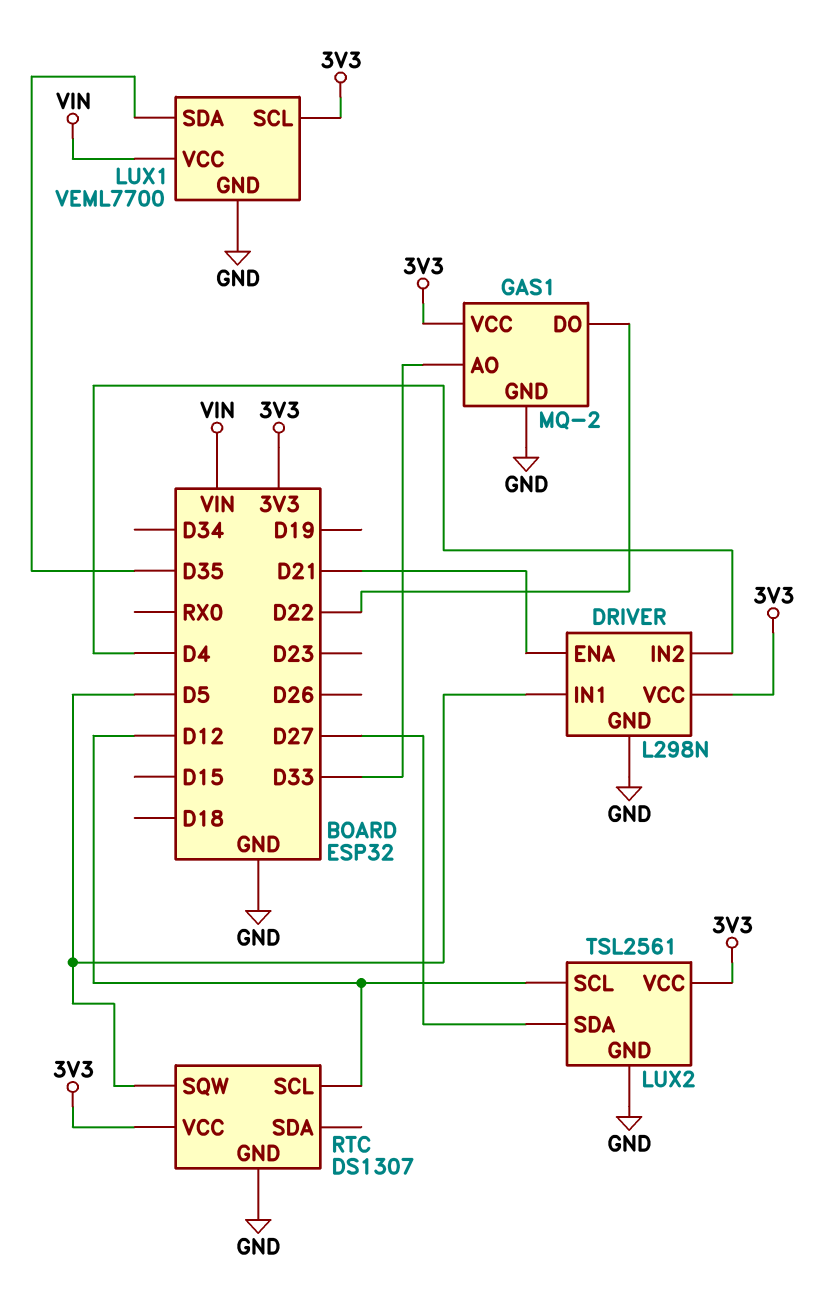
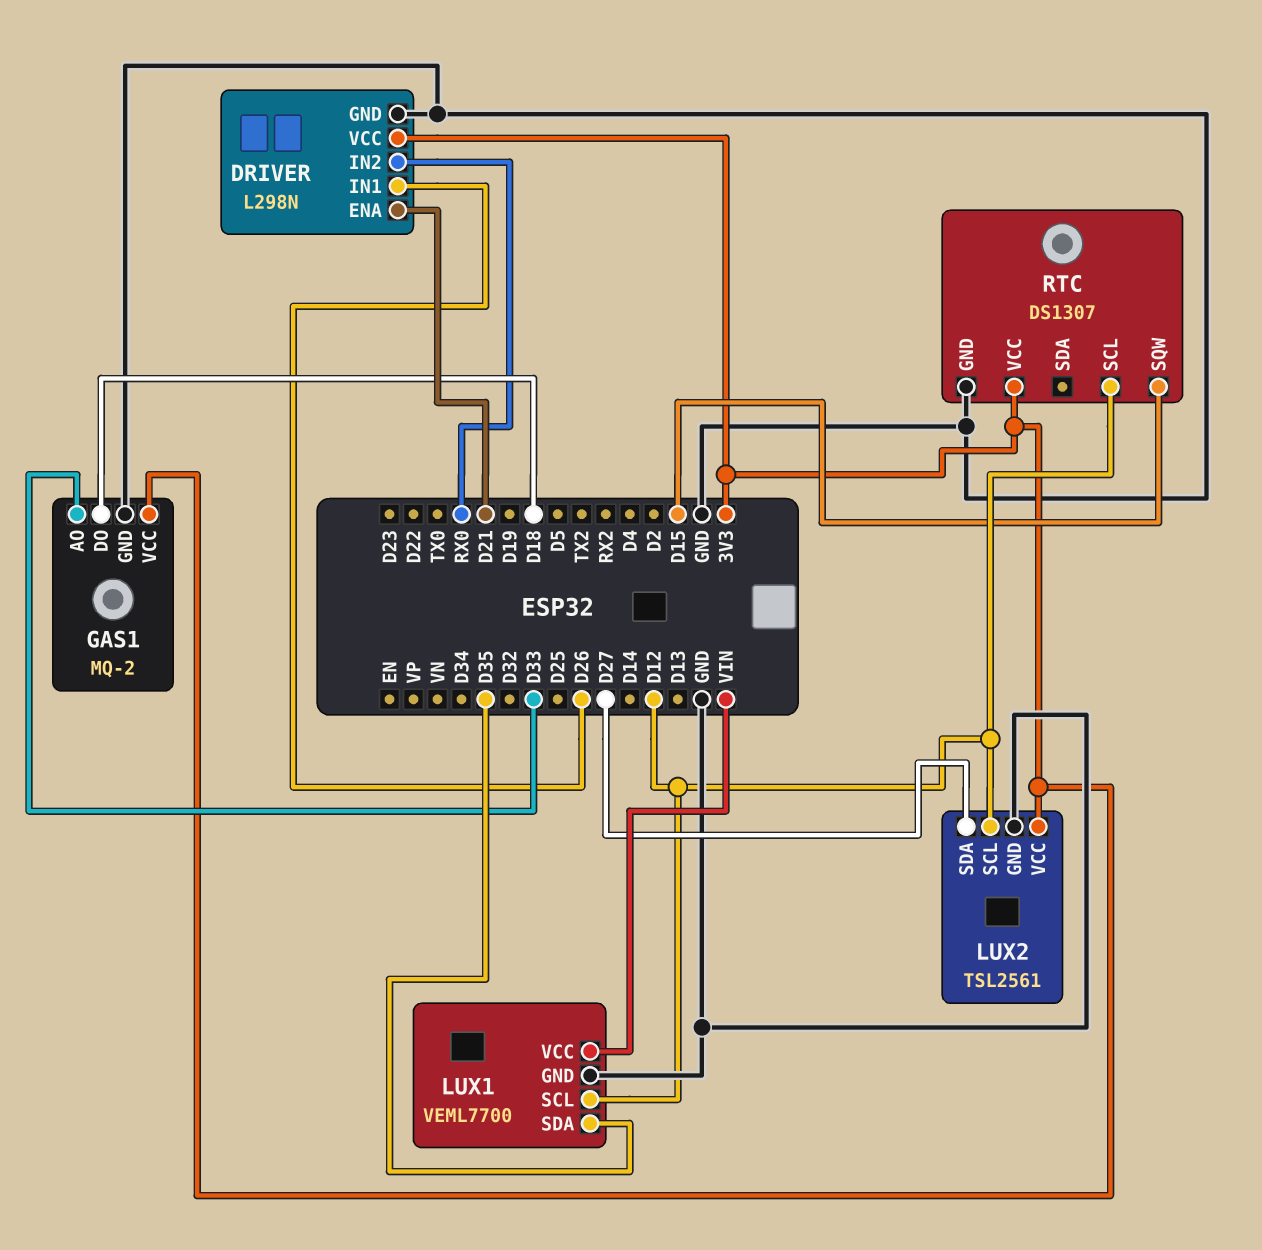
DRIVER pin IN1: D5 -> D26
DRIVER pin IN2: D4 -> RX0
GAS1 pin DO: D22 -> D18
LUX1 pin SCL: 3V3 -> D12
RTC pin SQW: D5 -> D15

